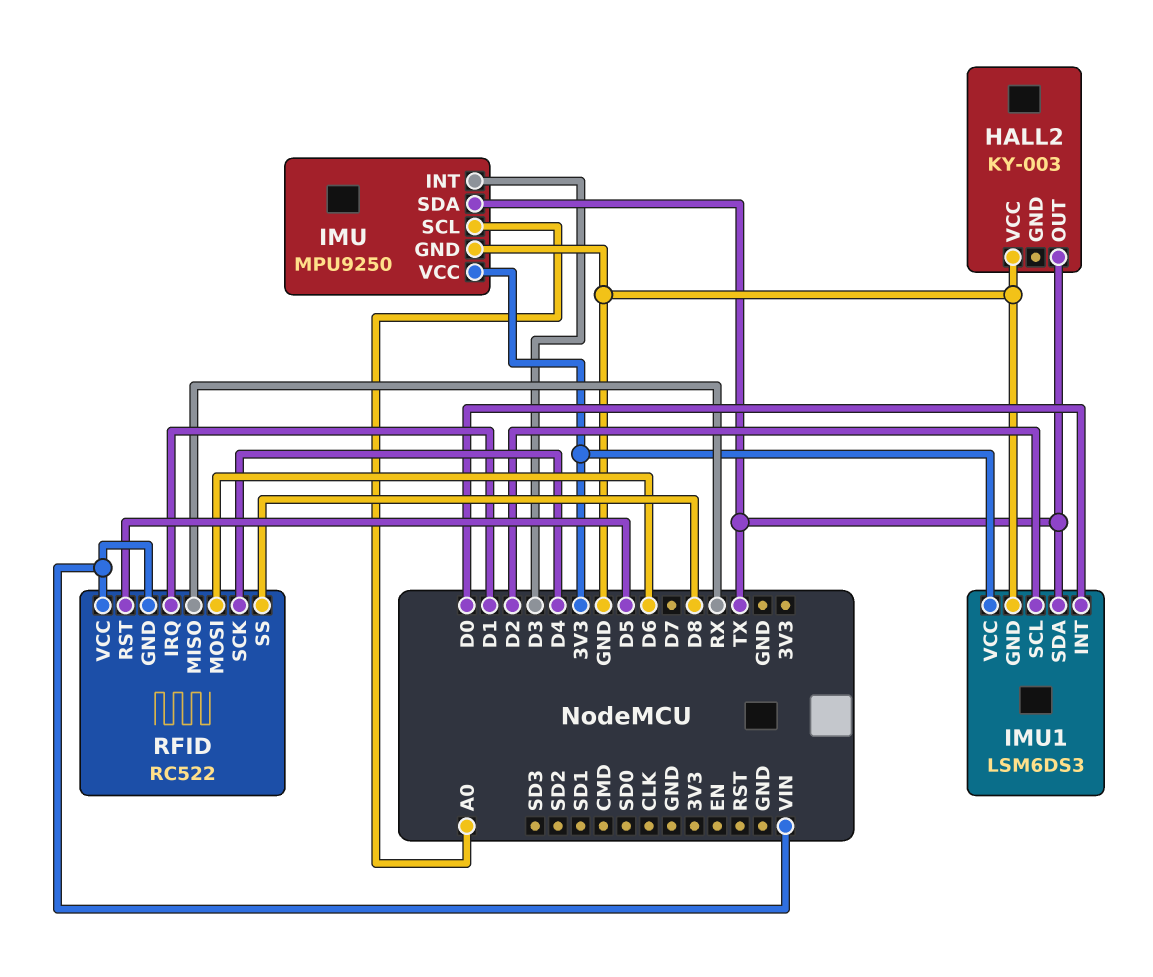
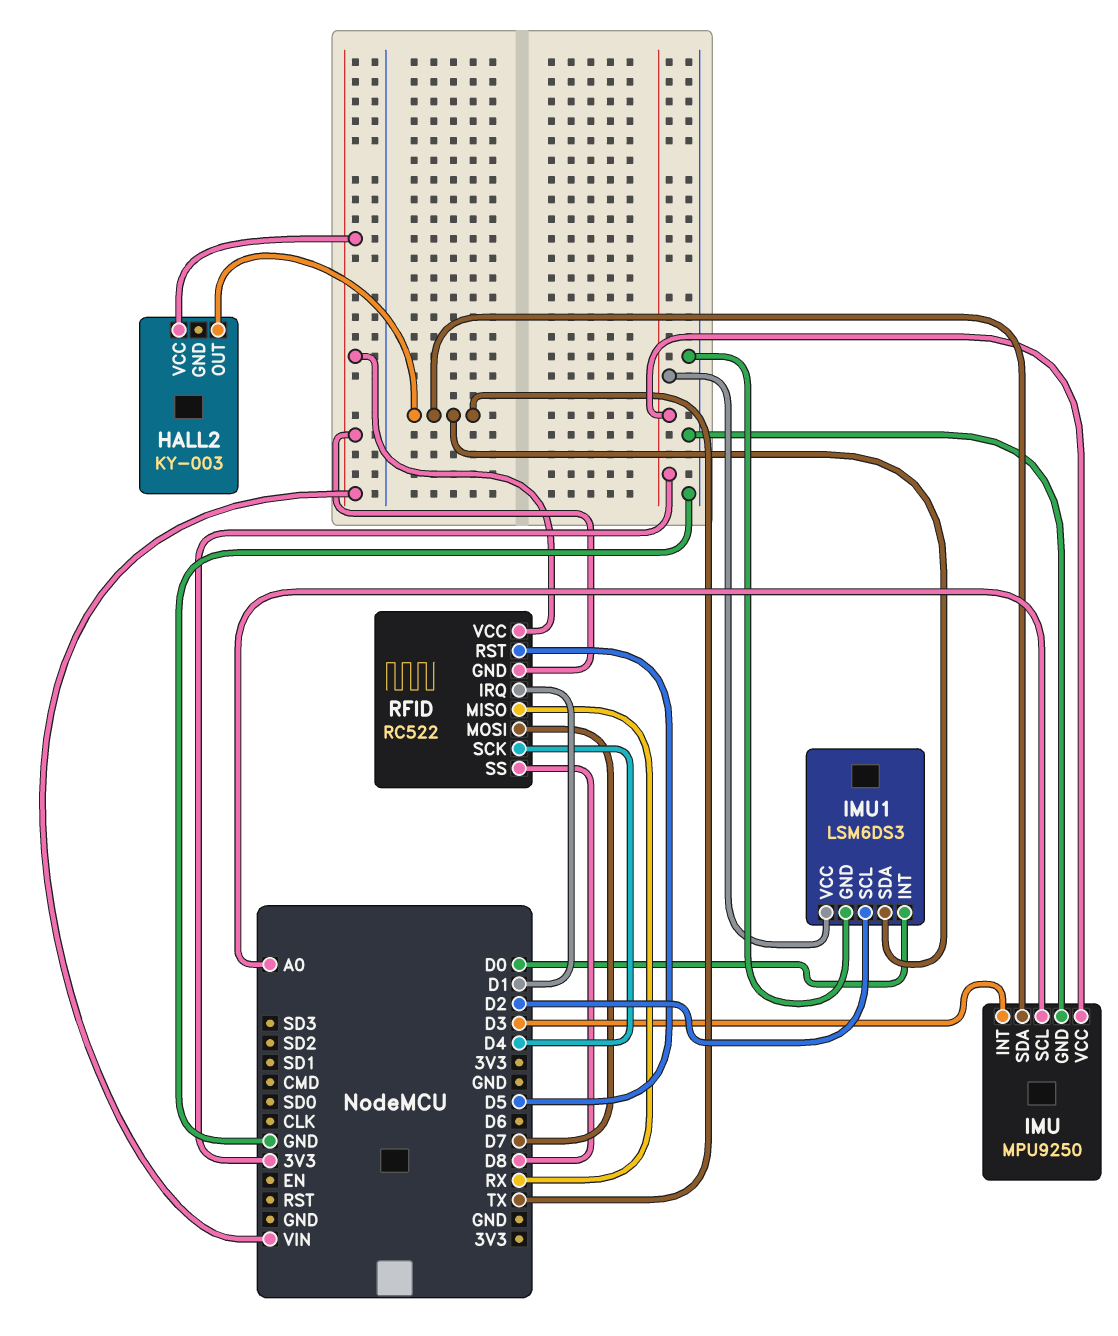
HALL2 pin VCC: GND -> VIN
RFID pin MOSI: D6 -> D7

